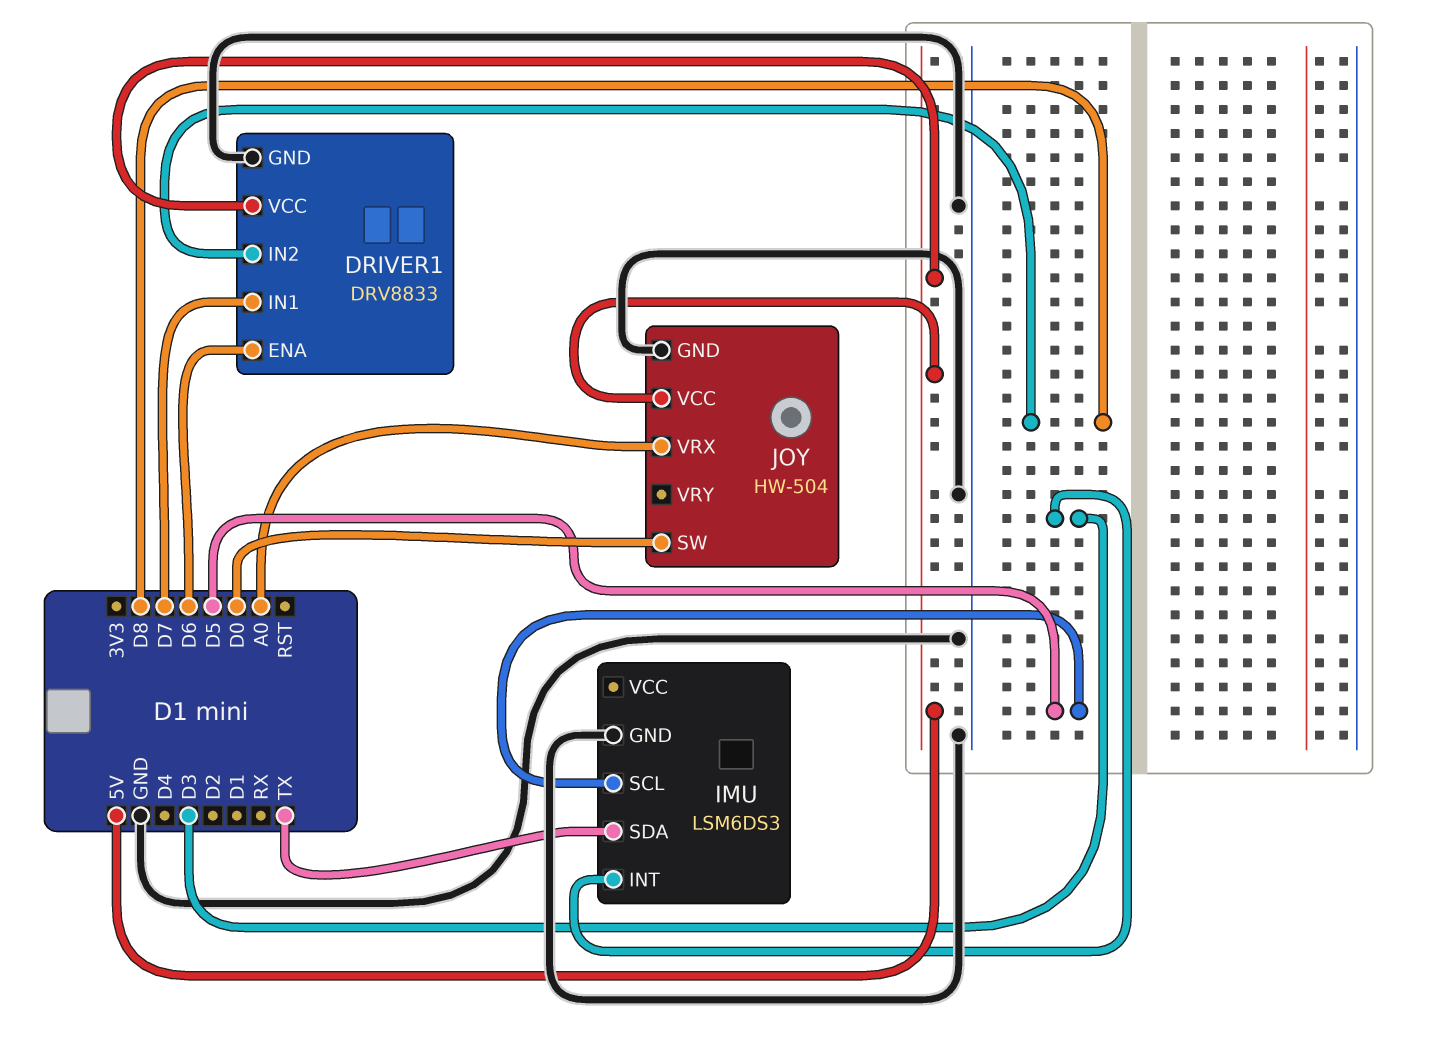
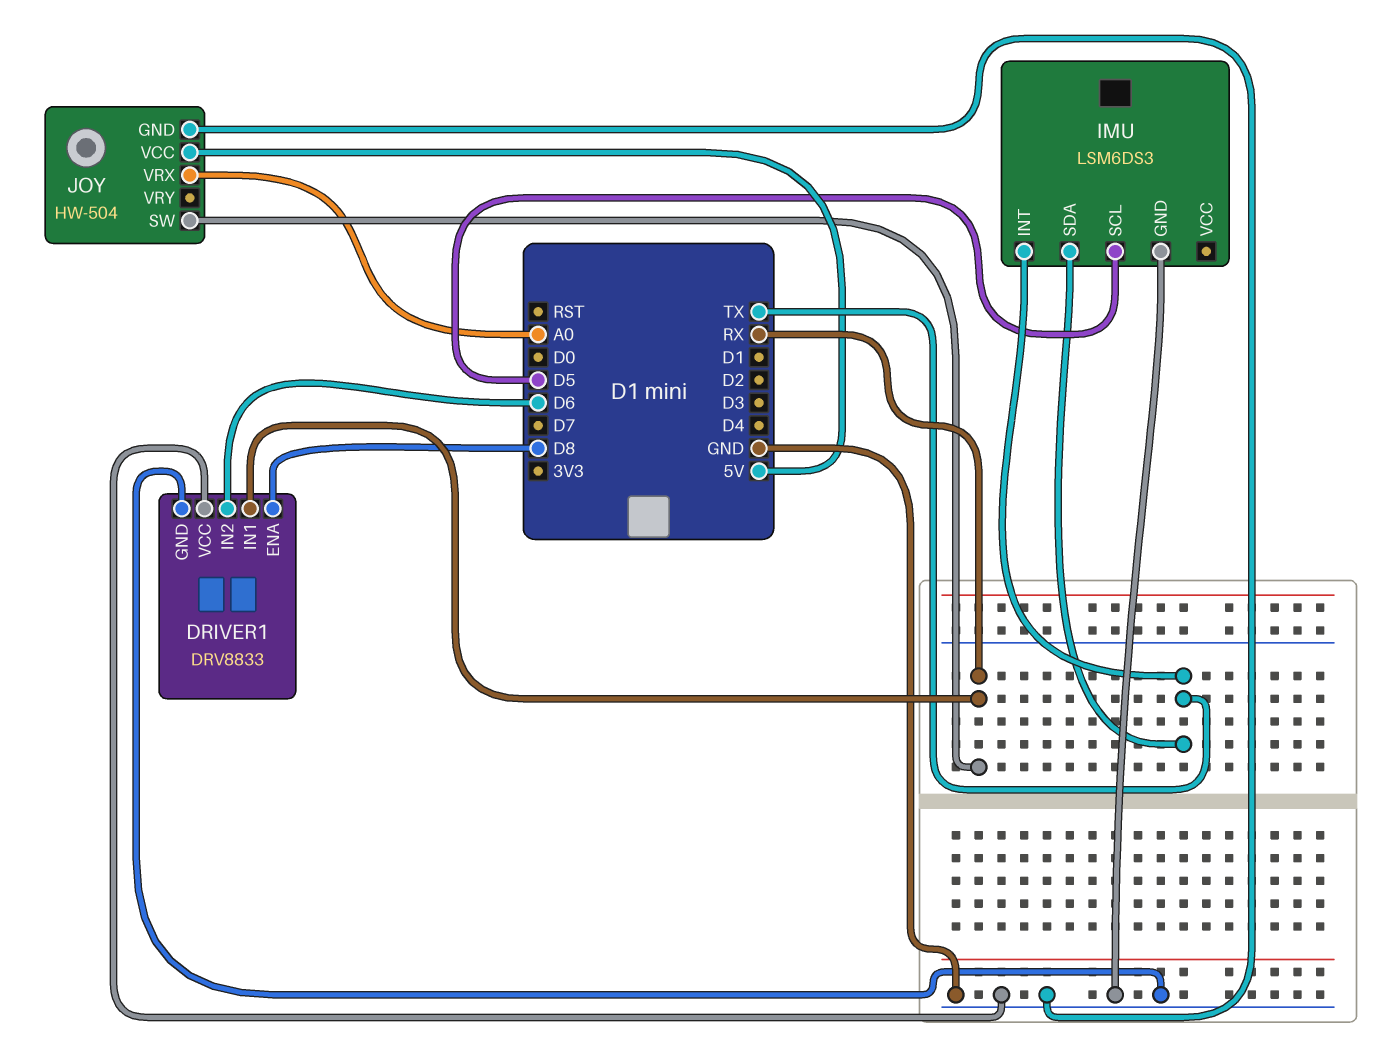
DRIVER1 pin ENA: D6 -> D8
DRIVER1 pin IN1: D7 -> RX
DRIVER1 pin IN2: D8 -> D6
DRIVER1 pin VCC: 5V -> GND
IMU pin INT: D3 -> TX
JOY pin SW: D0 -> RX

